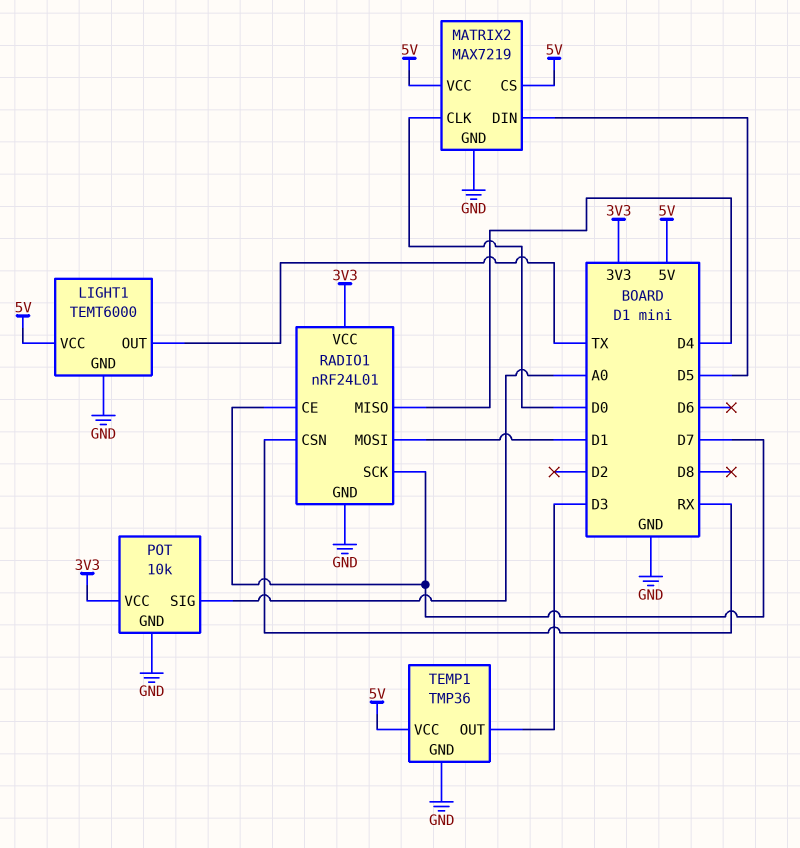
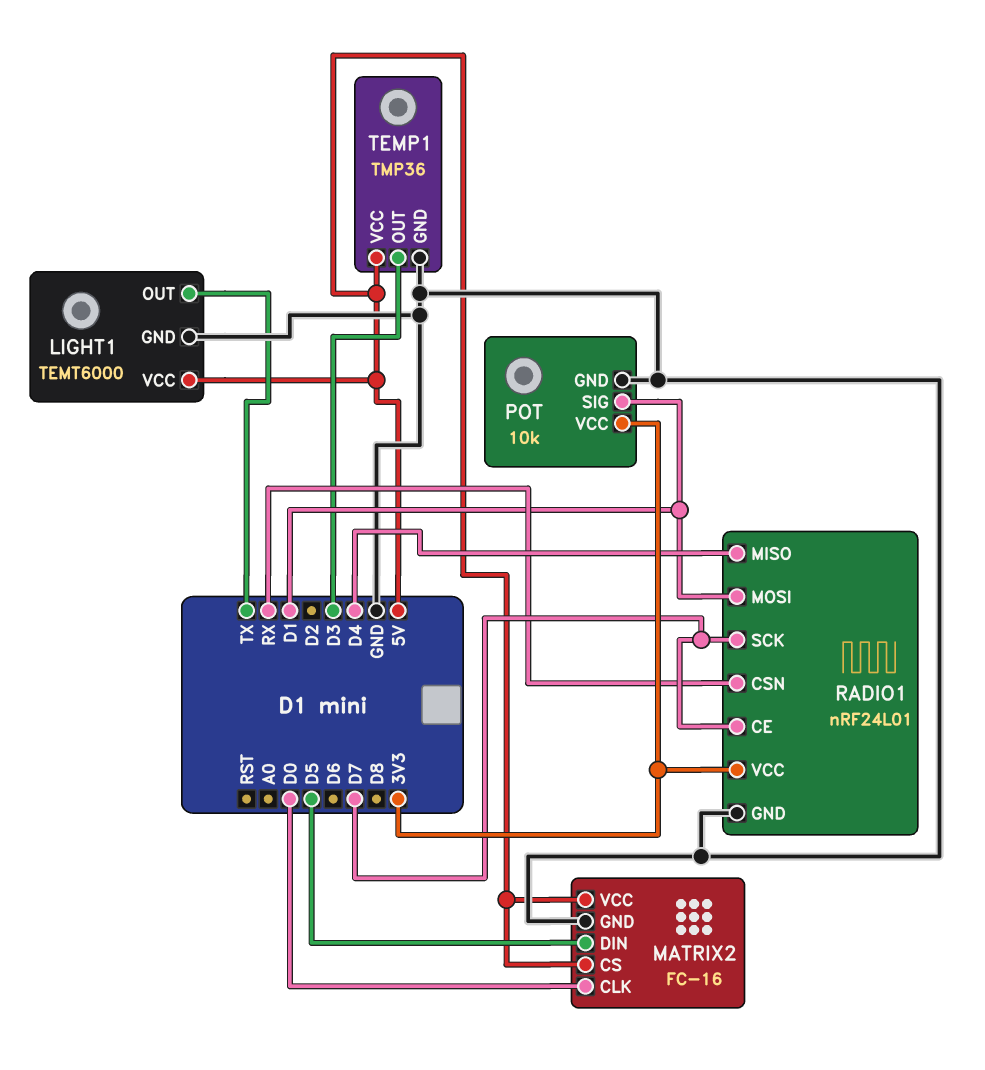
MATRIX2: MAX7219 -> FC-16
POT pin SIG: A0 -> D1

